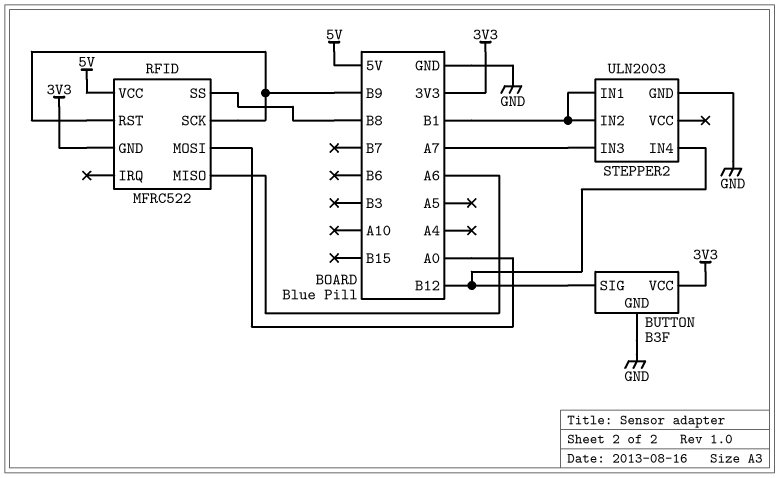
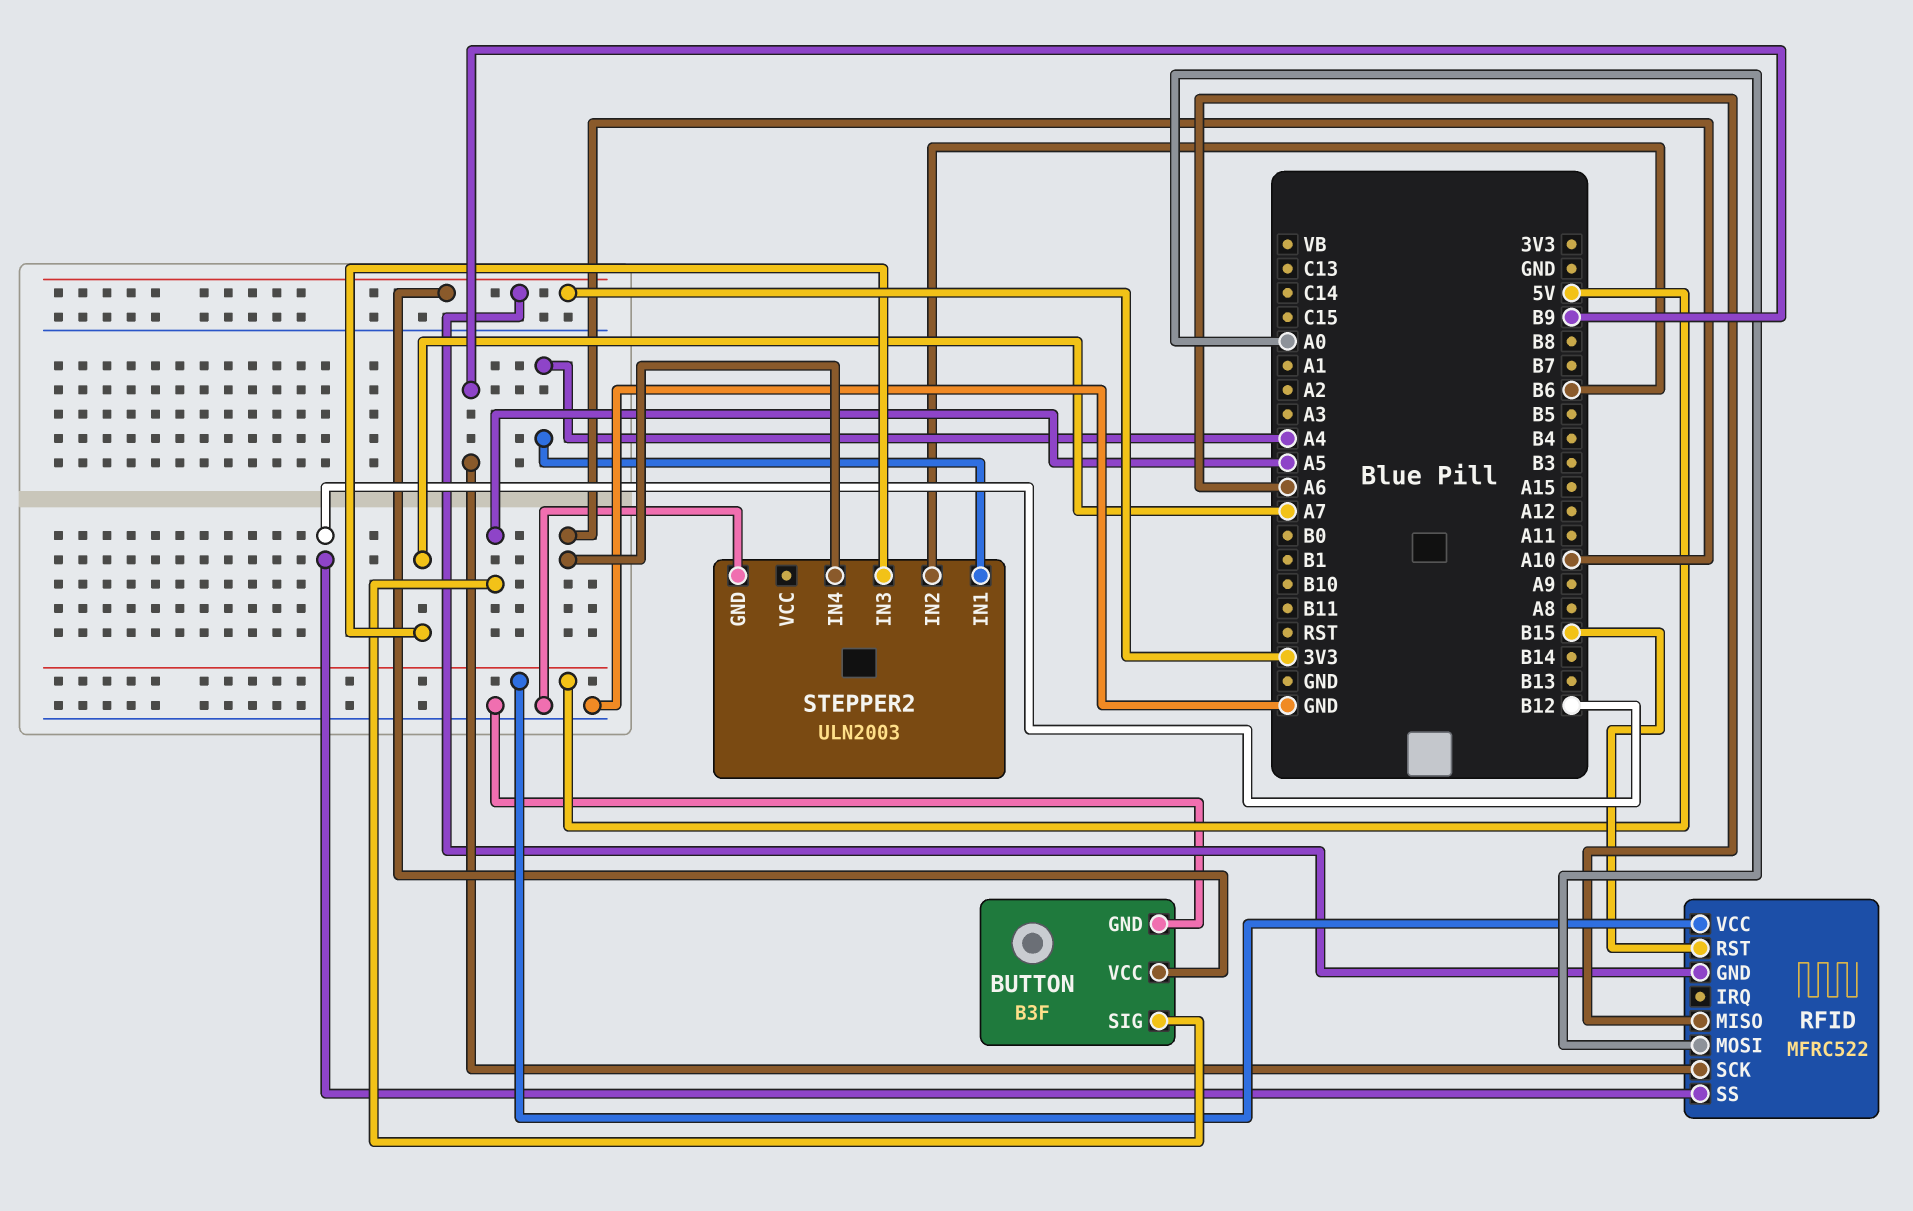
BUTTON pin SIG: B12 -> A5
RFID pin RST: B9 -> B15
RFID pin SS: B8 -> B12
STEPPER2 pin IN1: B1 -> A4
STEPPER2 pin IN2: B1 -> B6
STEPPER2 pin IN4: B12 -> A10

